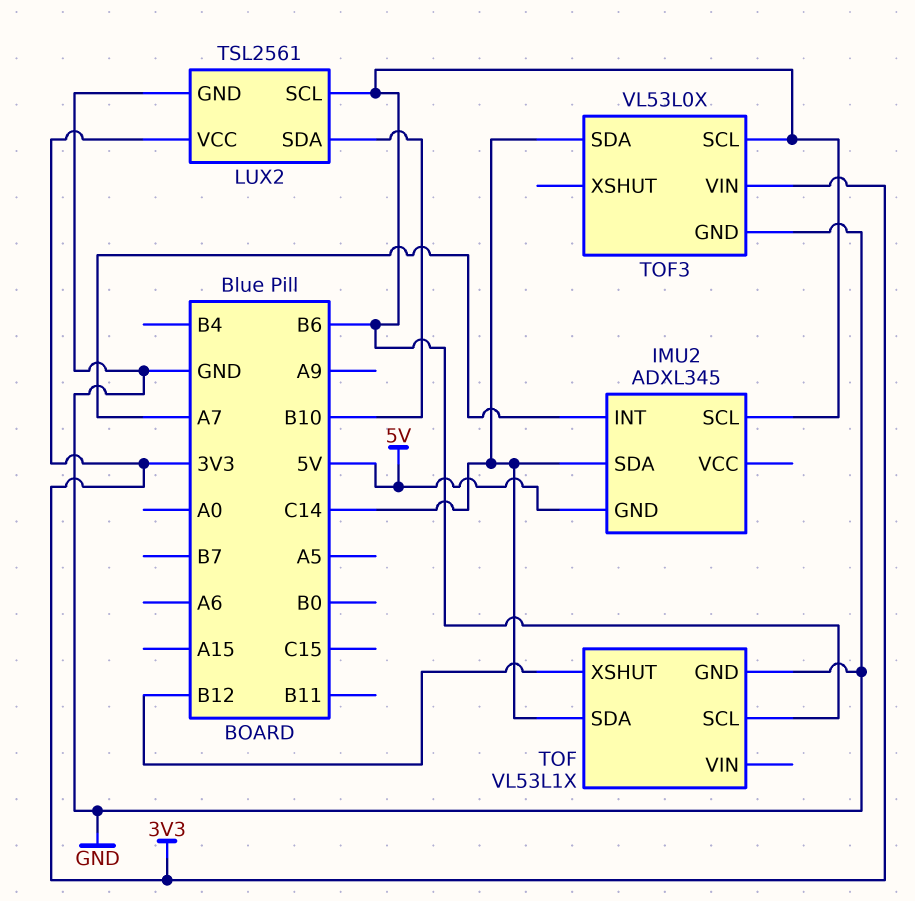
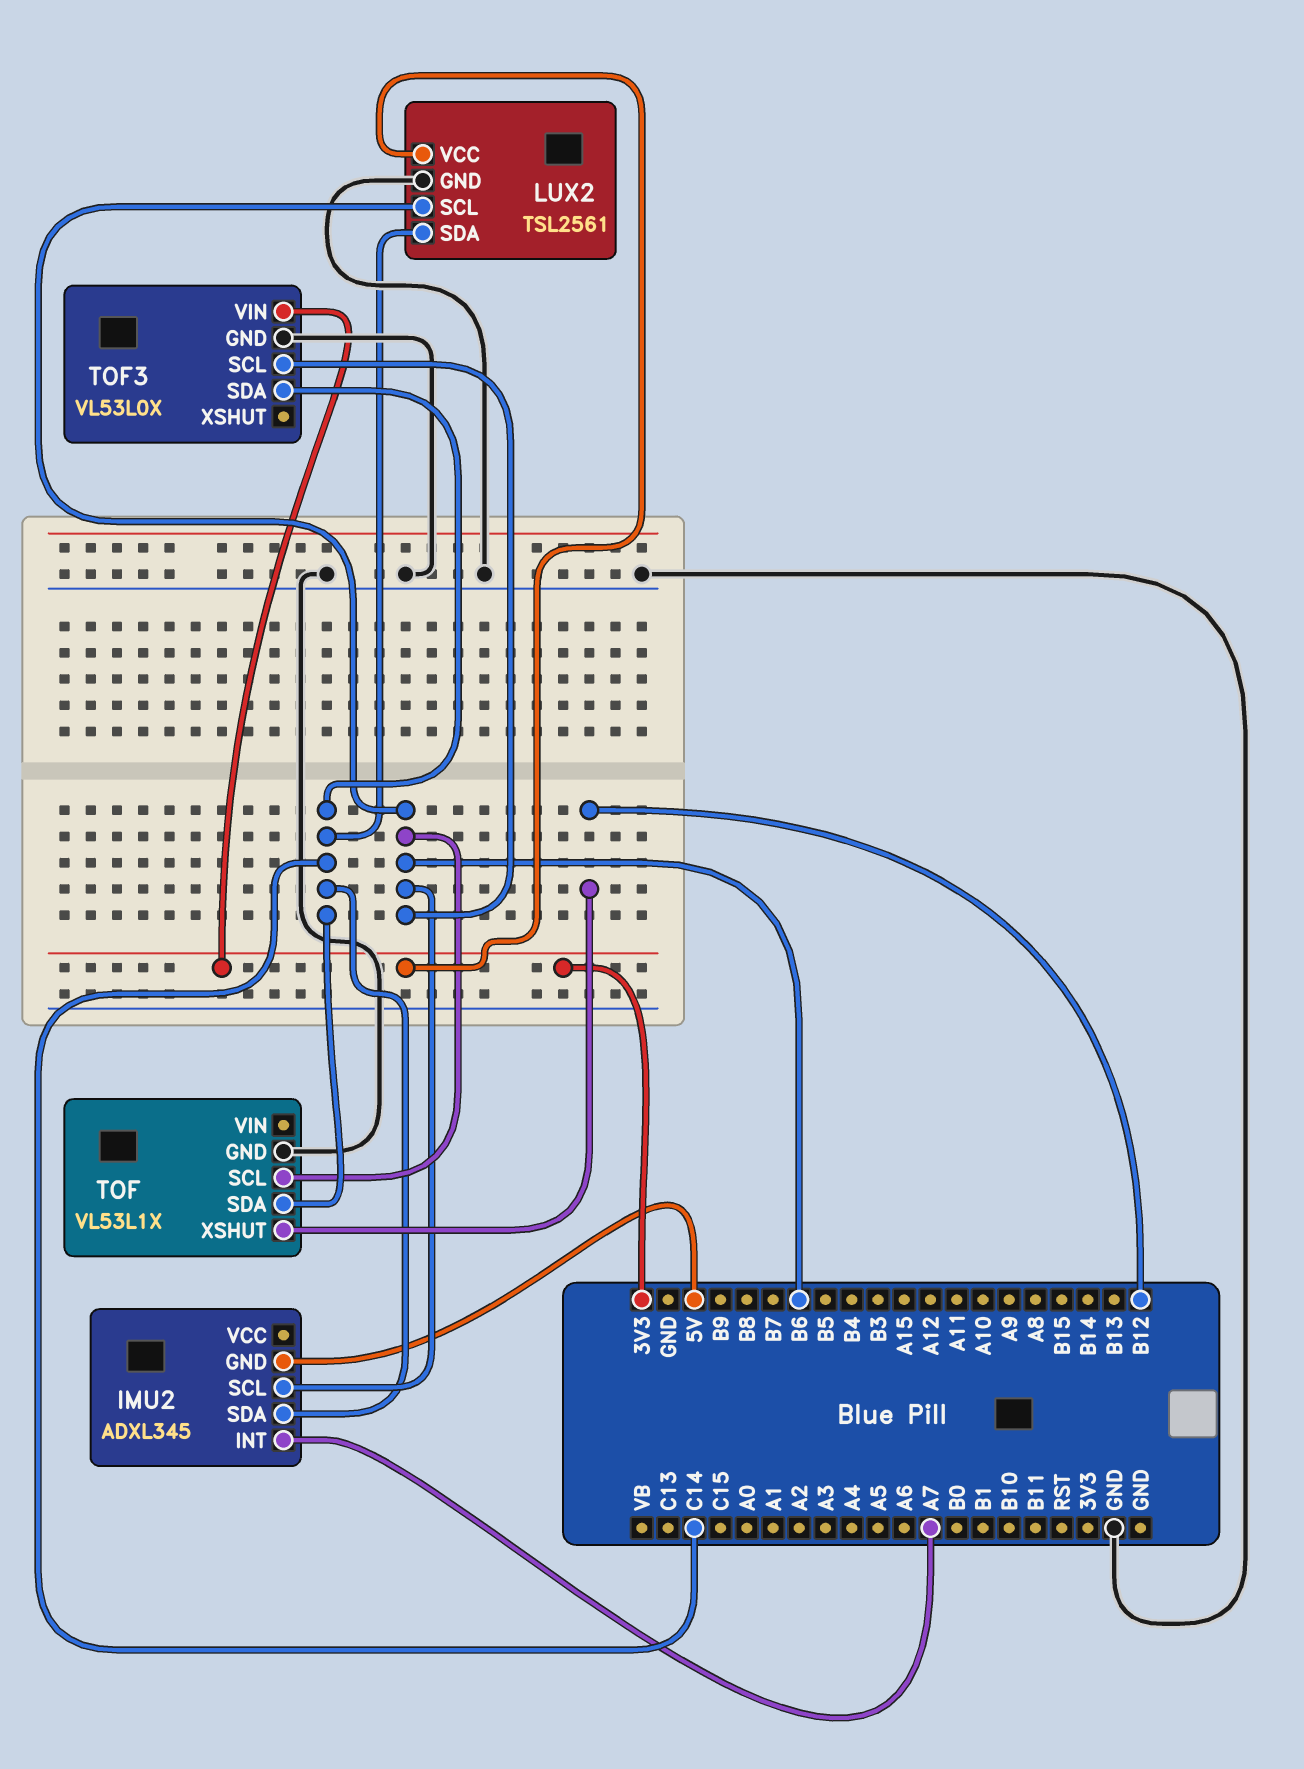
LUX2 pin SDA: B10 -> C14

